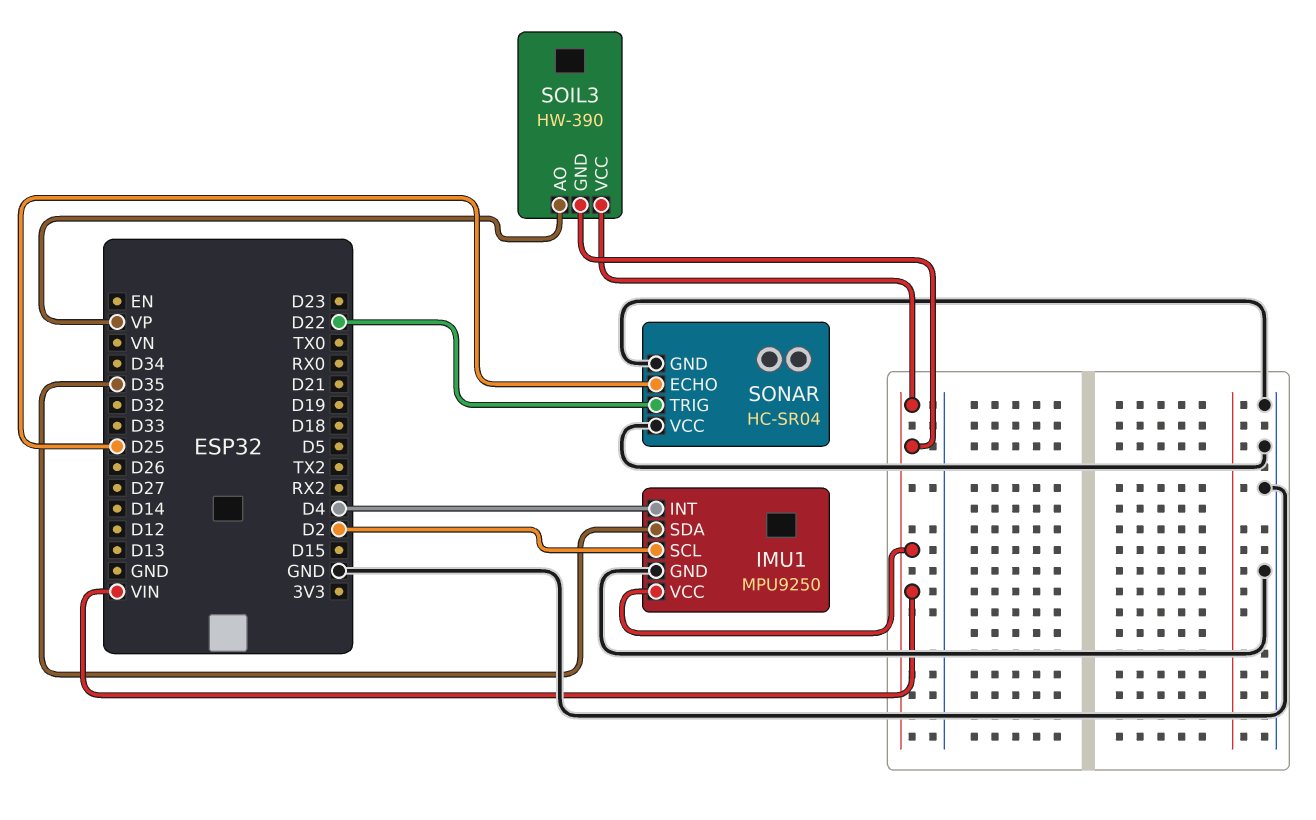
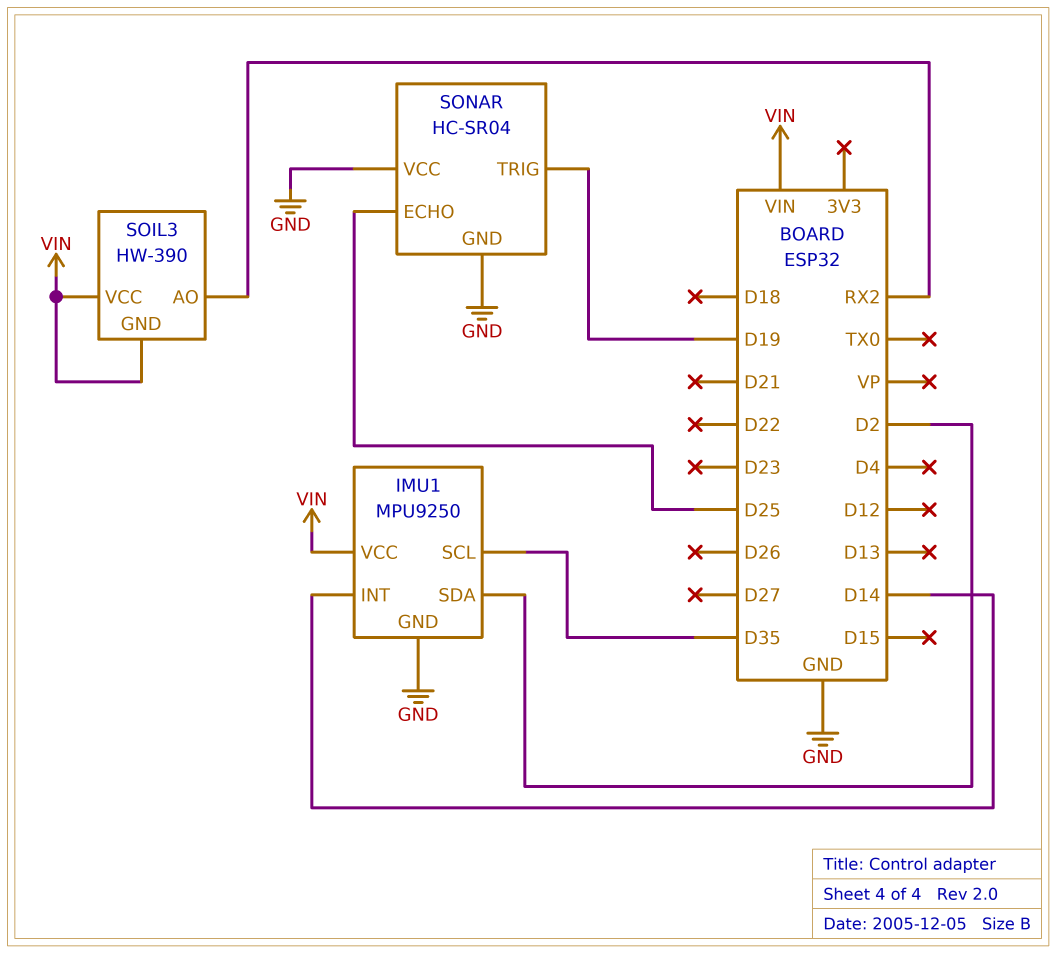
IMU1 pin INT: D4 -> D14
IMU1 pin SCL: D2 -> D35
IMU1 pin SDA: D35 -> D2
SOIL3 pin AO: VP -> RX2
SONAR pin TRIG: D22 -> D19

